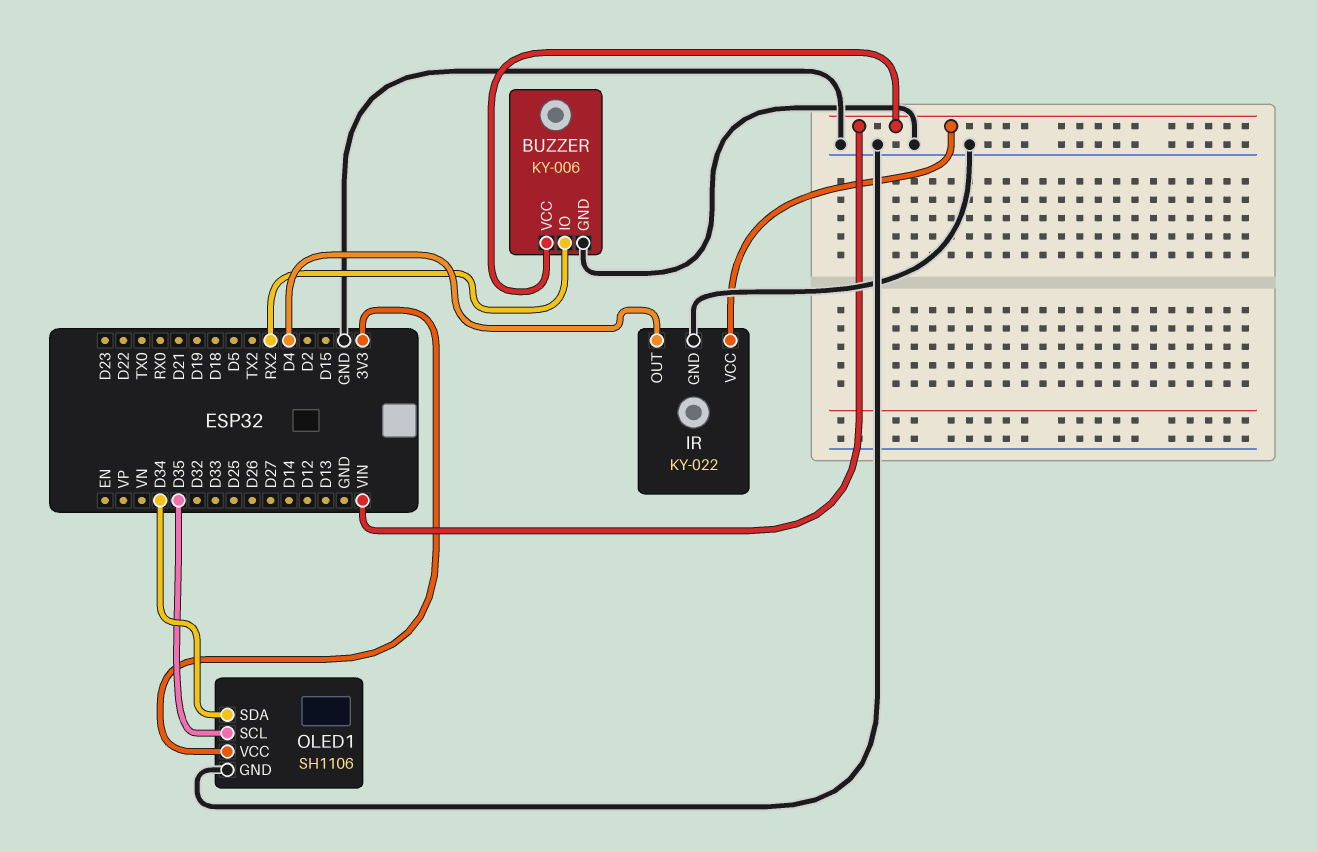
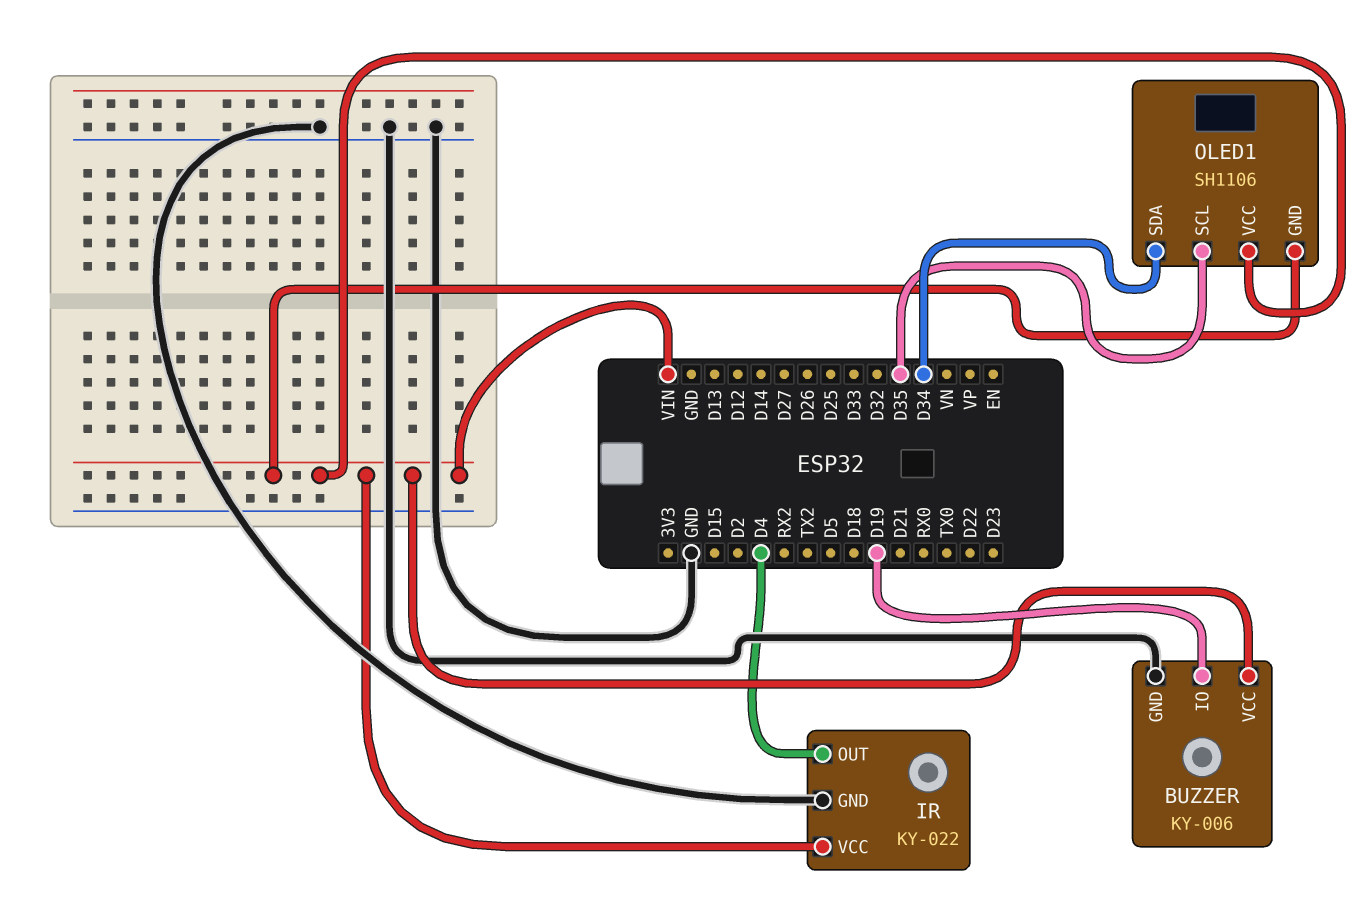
BUZZER pin IO: RX2 -> D19
OLED1 pin GND: GND -> VIN
OLED1 pin VCC: 3V3 -> VIN

